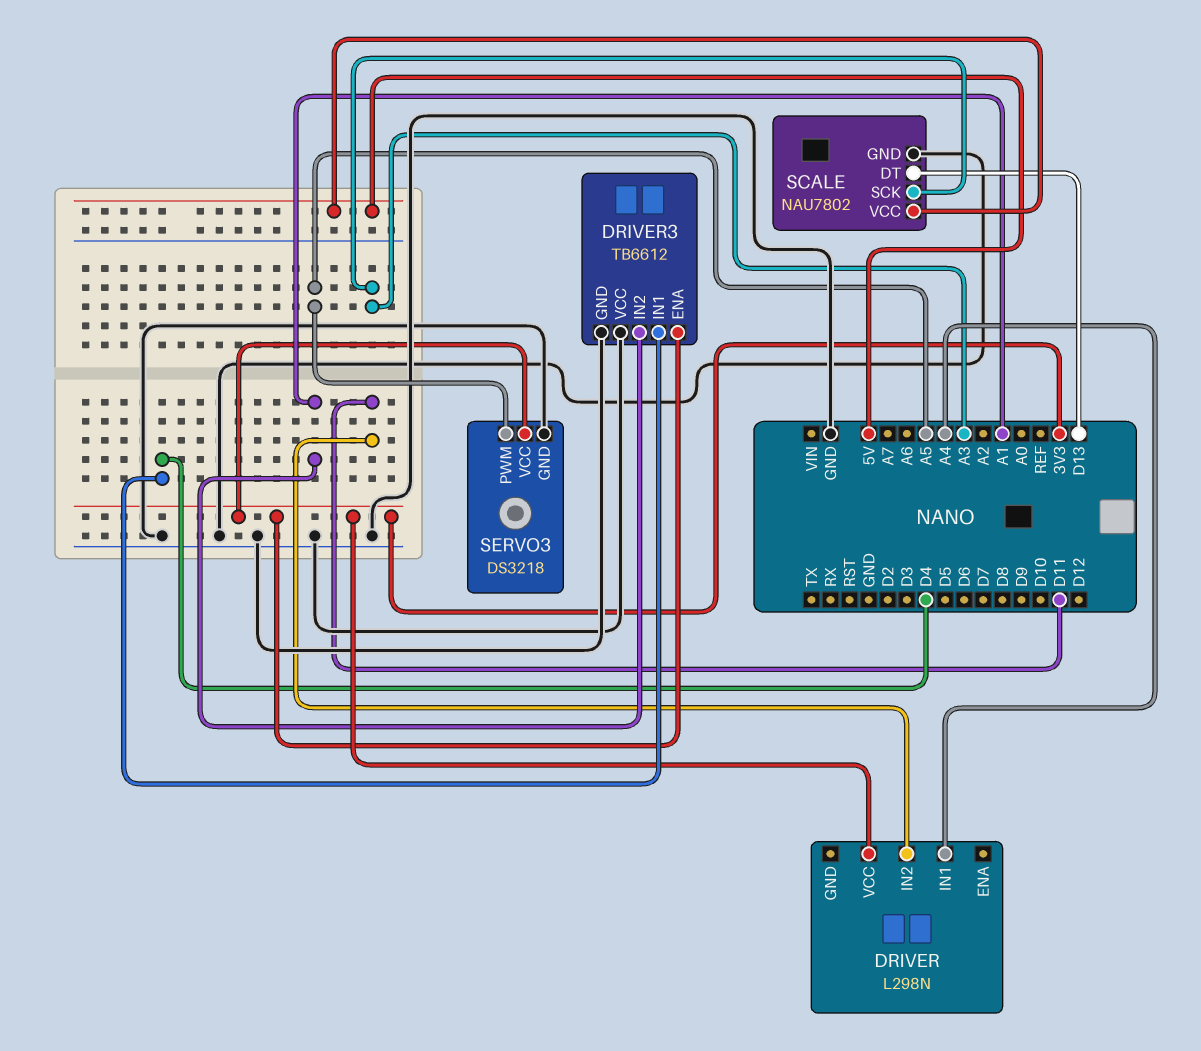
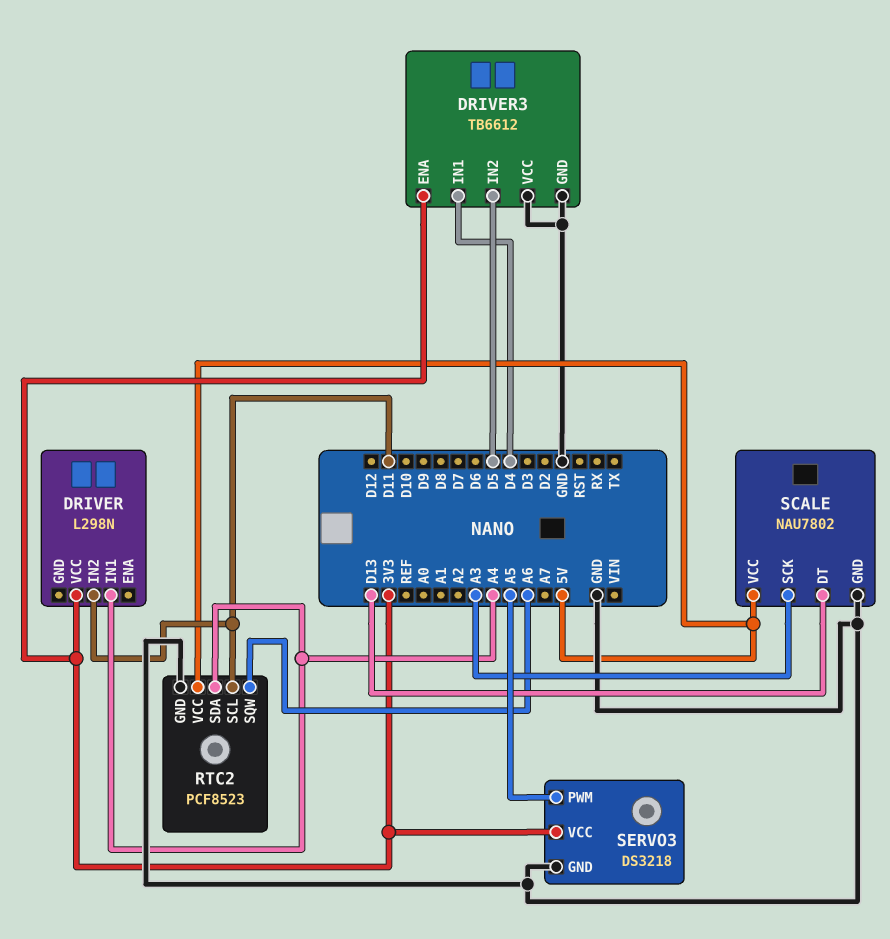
DRIVER3 pin IN2: A1 -> D5
RTC2: none -> PCF8523
RTC2 pin GND: none -> GND
RTC2 pin SCL: none -> D11
RTC2 pin SDA: none -> A4
RTC2 pin SQW: none -> A6
RTC2 pin VCC: none -> 5V

